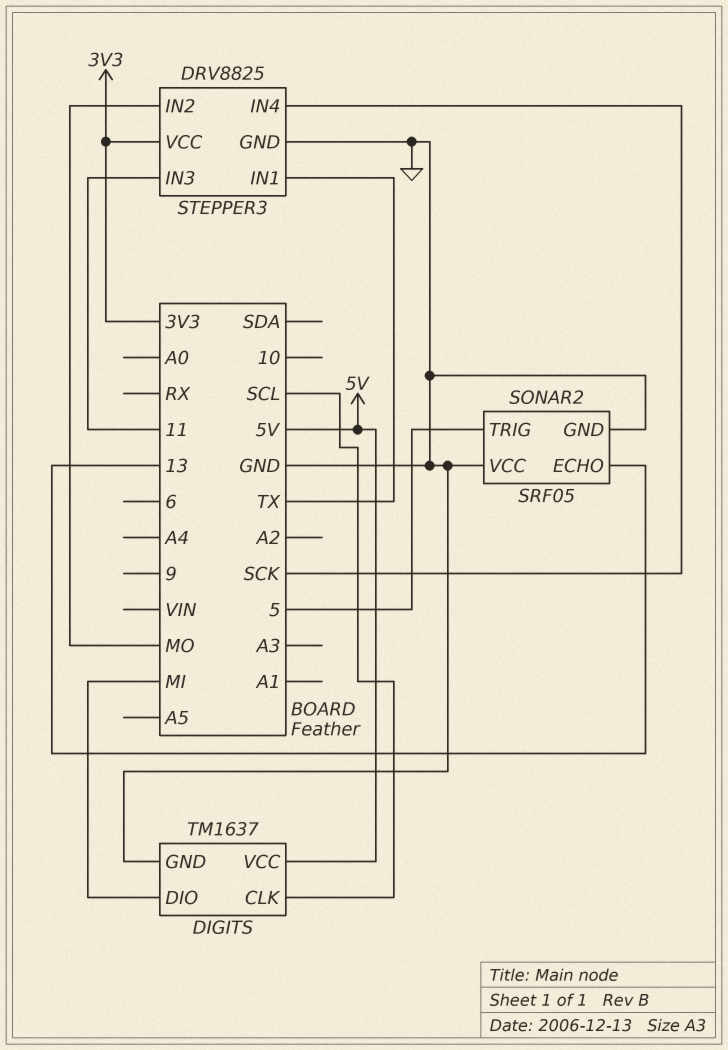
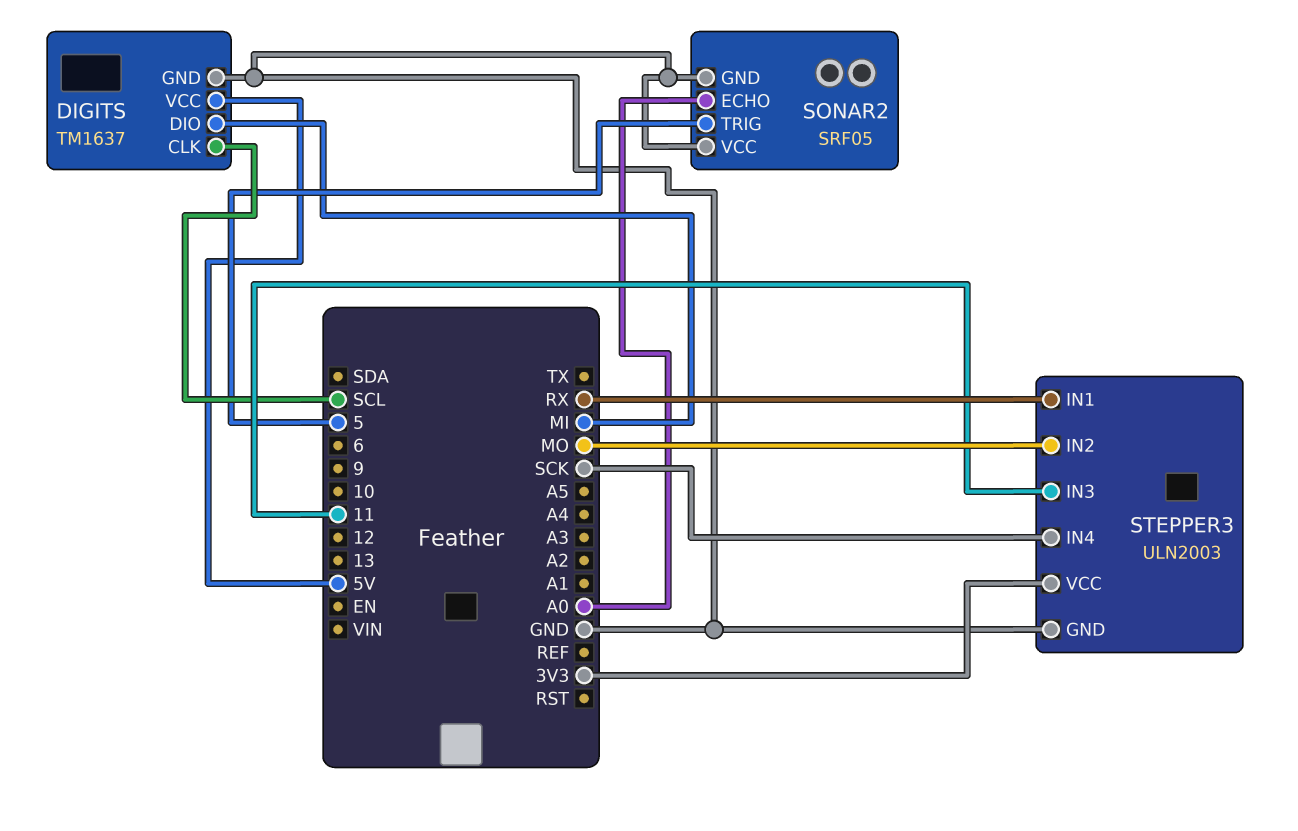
SONAR2 pin ECHO: 13 -> A0
STEPPER3: DRV8825 -> ULN2003
STEPPER3 pin IN1: TX -> RX

